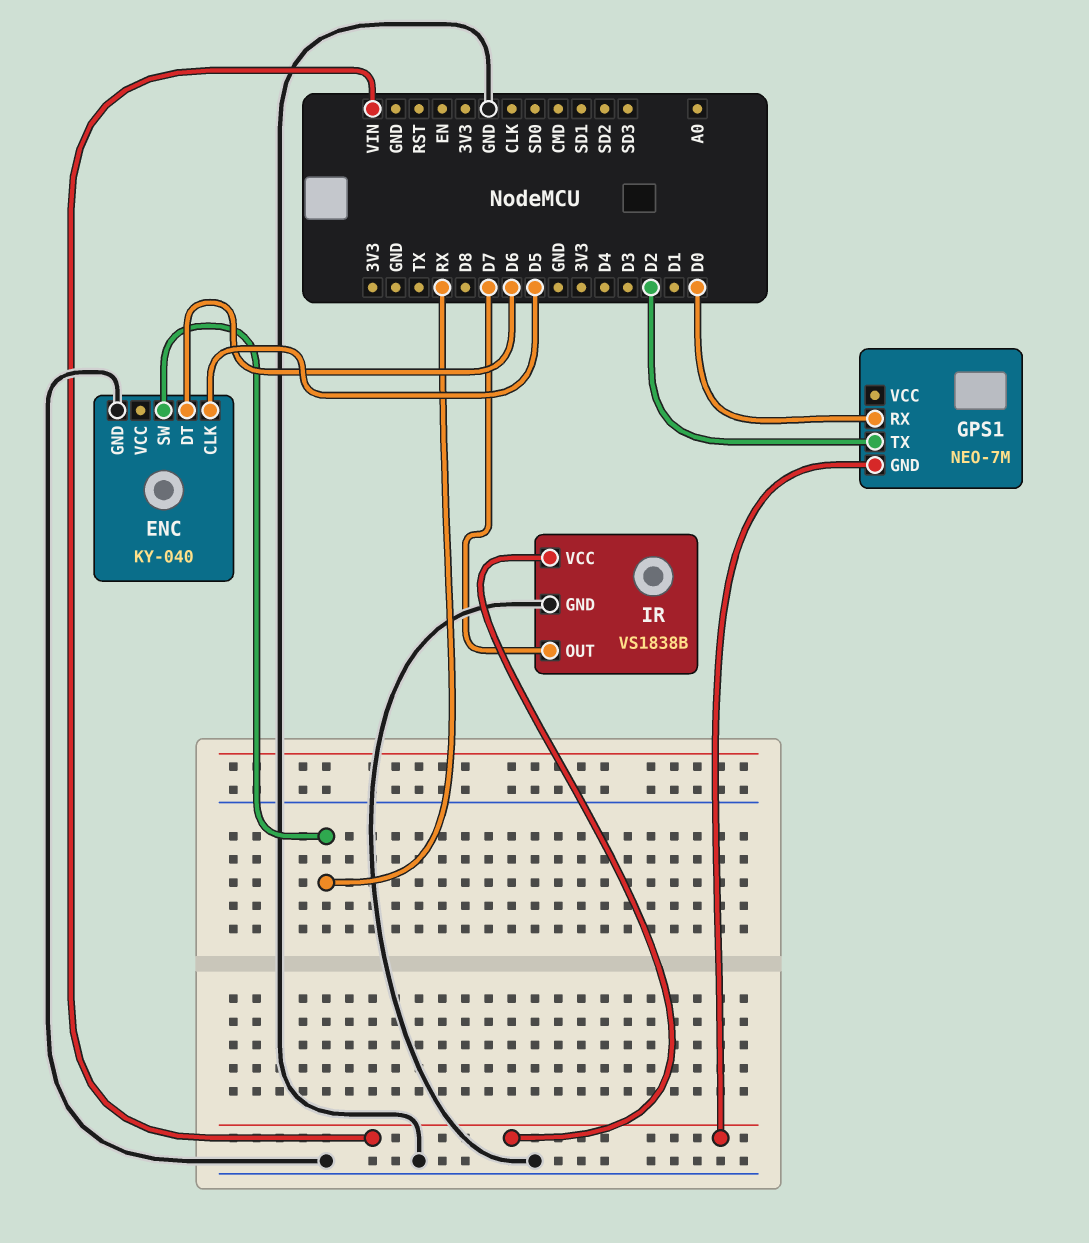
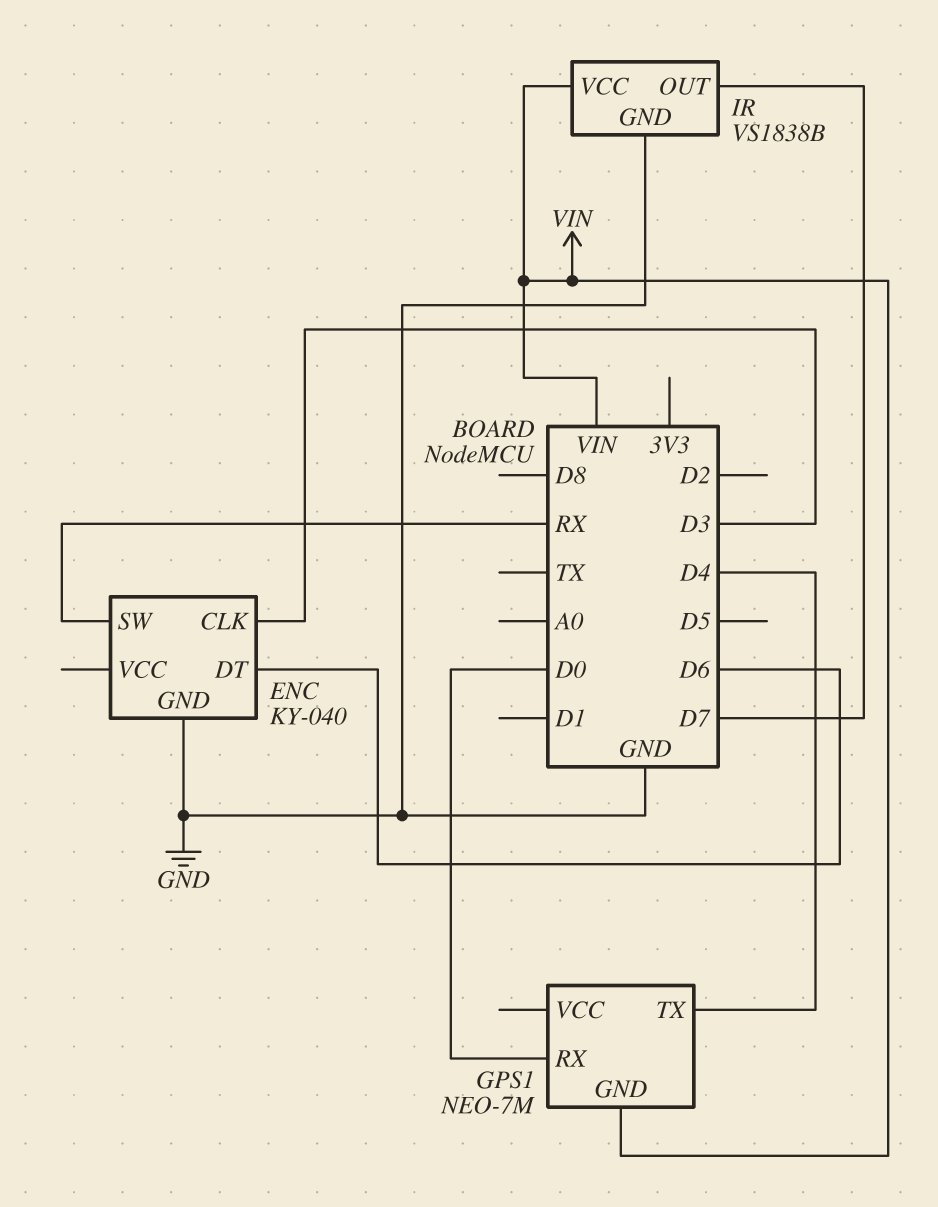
ENC pin CLK: D5 -> D3
GPS1 pin TX: D2 -> D4

